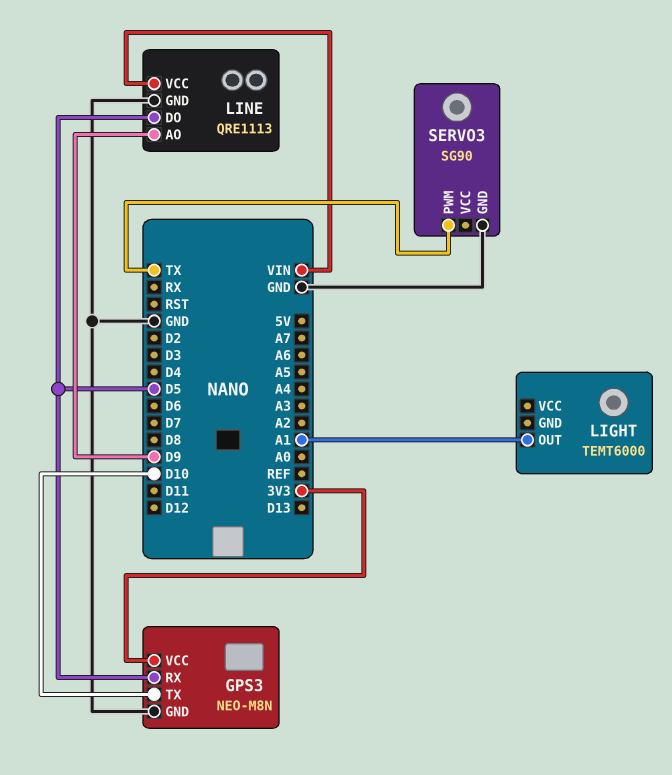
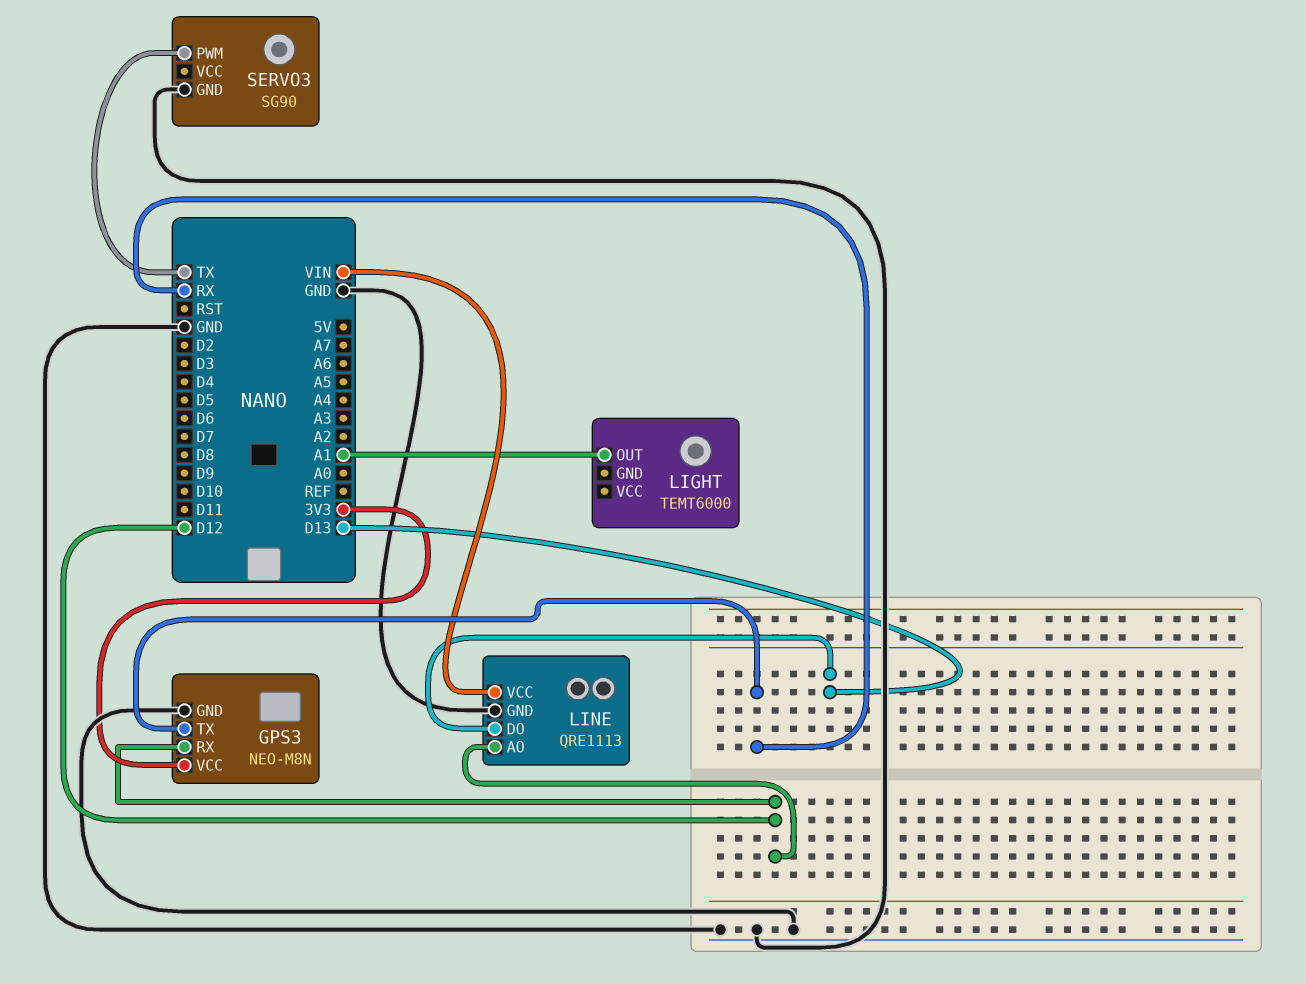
GPS3 pin RX: D5 -> D12
GPS3 pin TX: D10 -> RX
LINE pin AO: D9 -> D12
LINE pin DO: D5 -> D13

